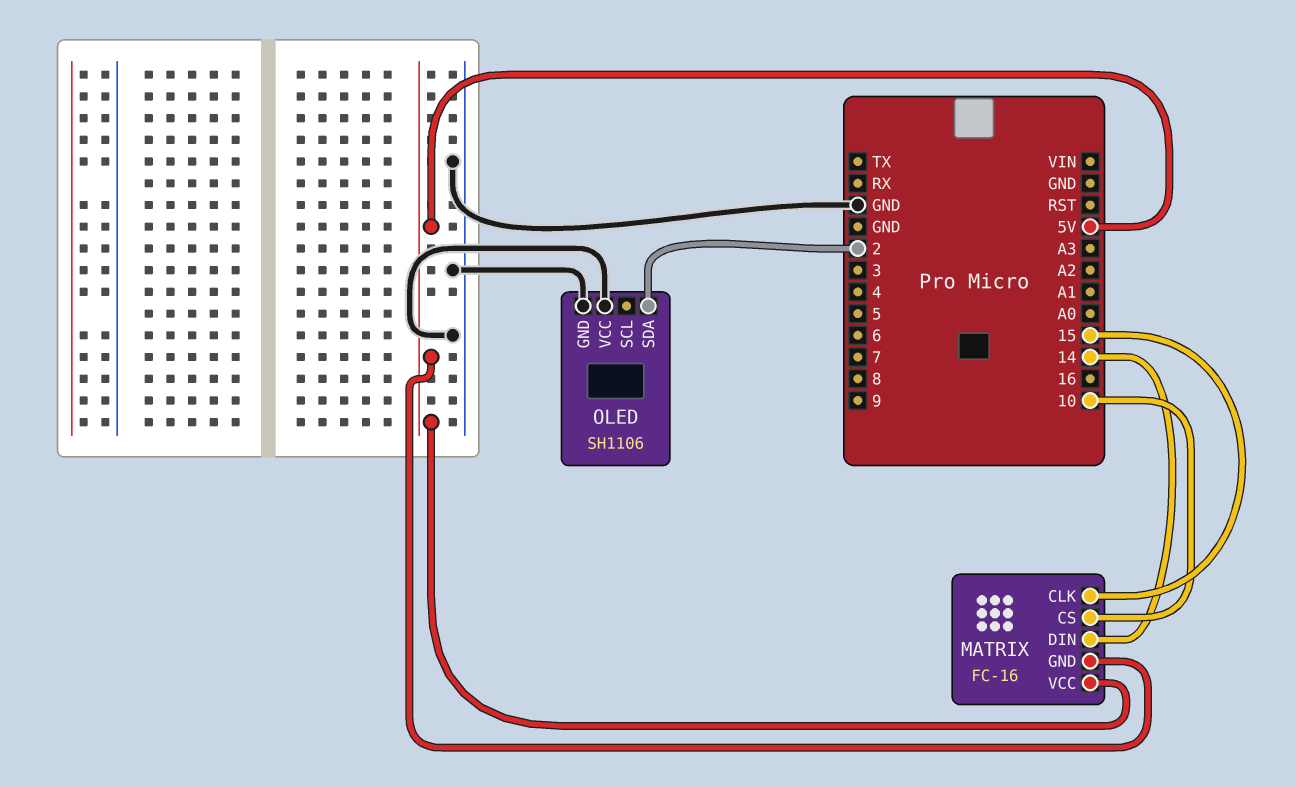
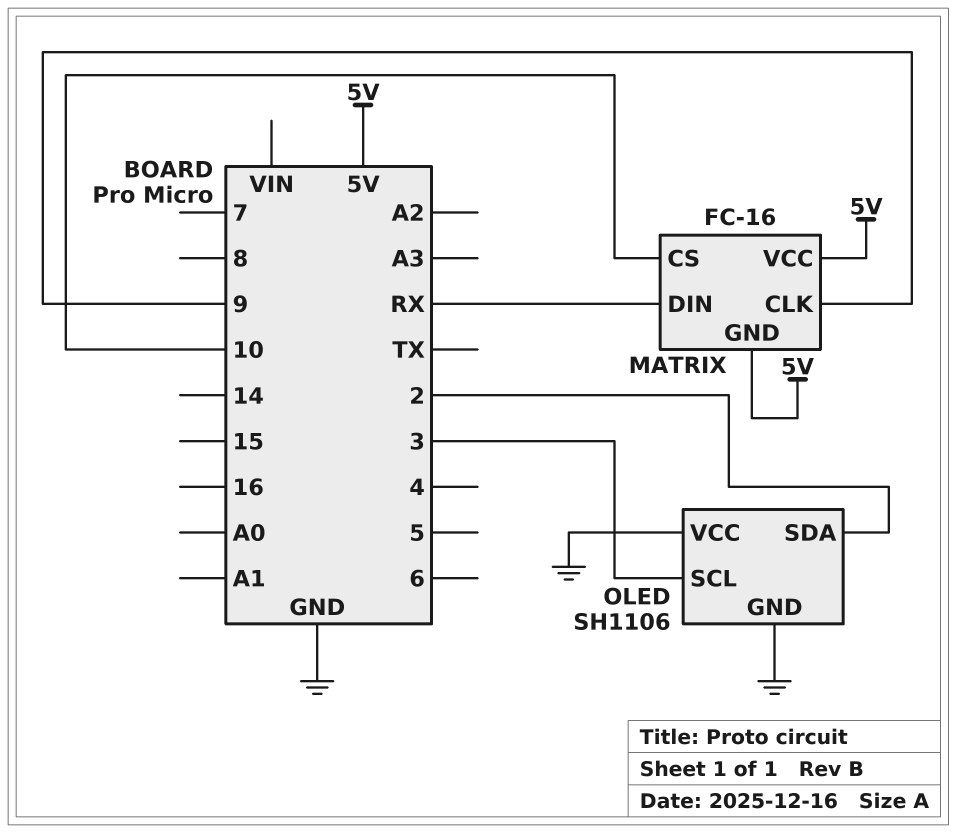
MATRIX pin CLK: 15 -> 9
MATRIX pin DIN: 14 -> RX
OLED pin SCL: none -> 3

